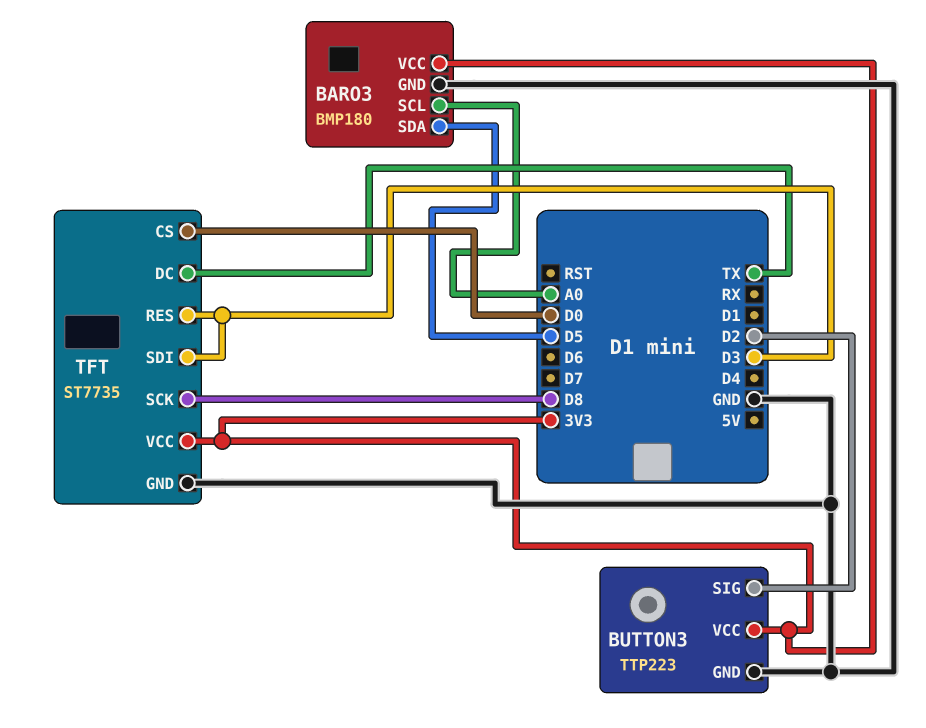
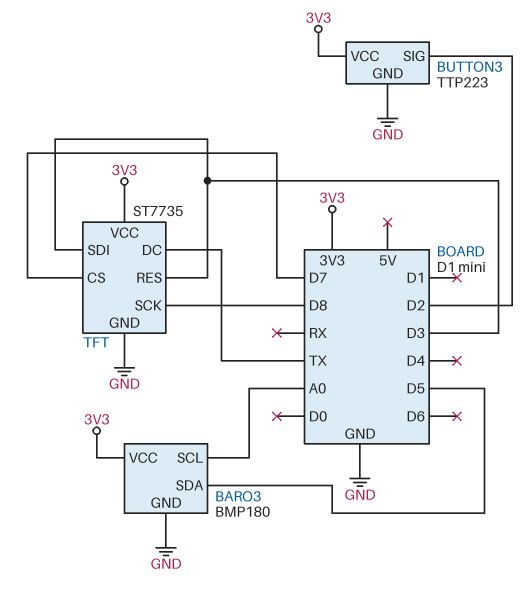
TFT pin CS: D0 -> D7

